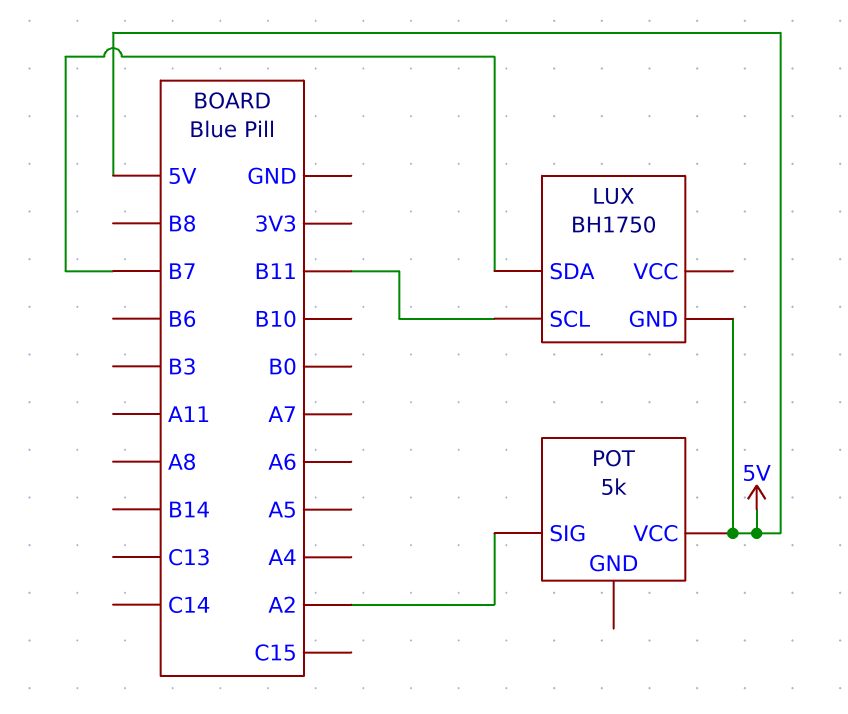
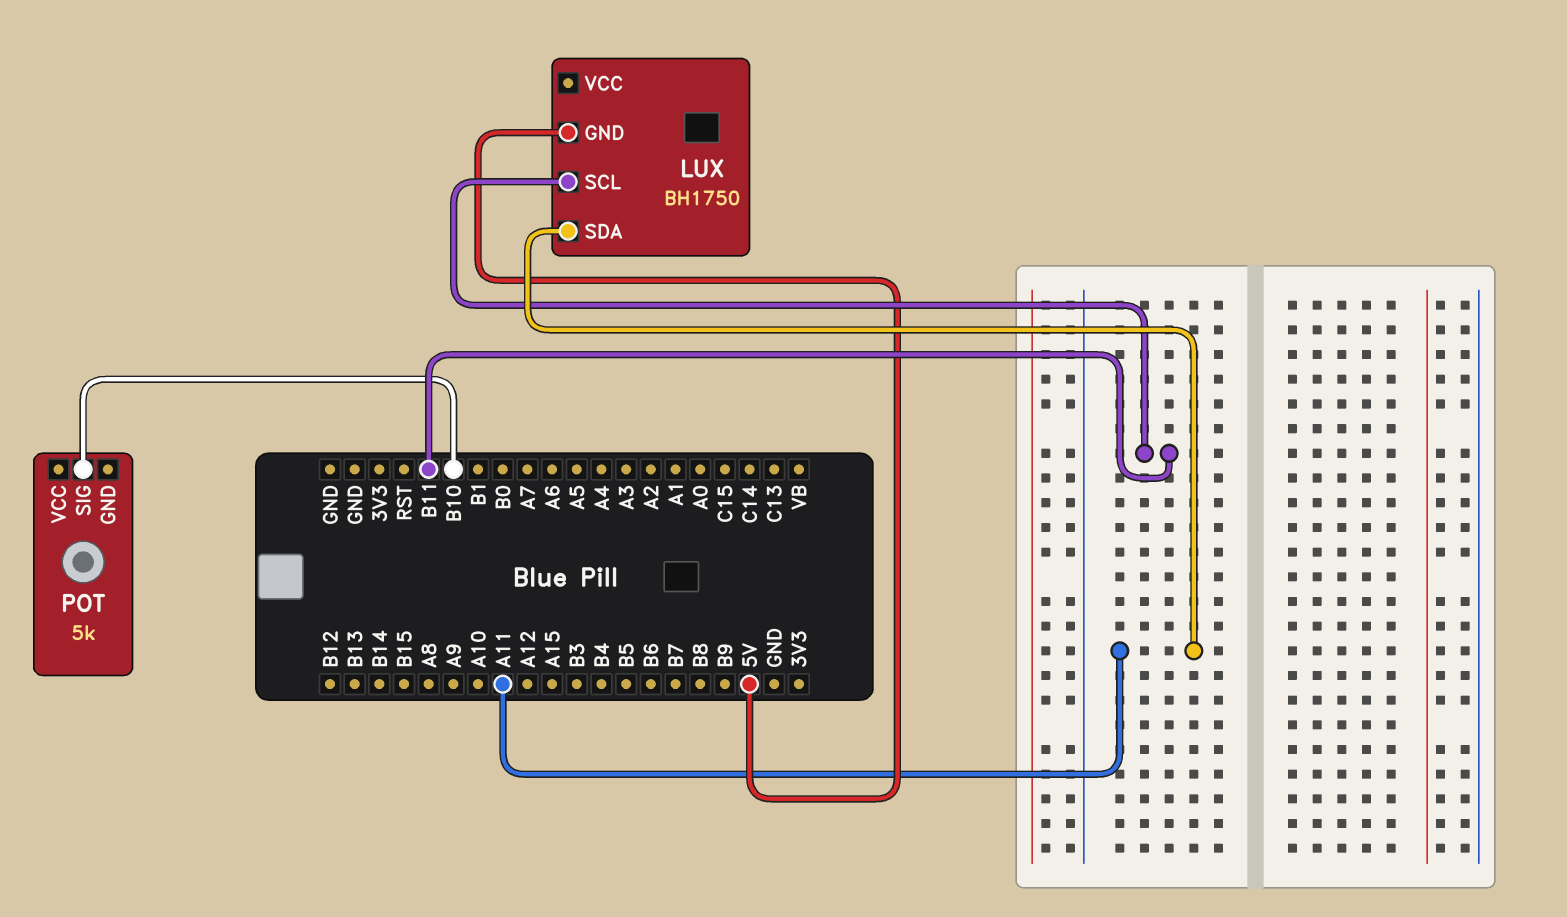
LUX pin SDA: B7 -> A11
POT pin SIG: A2 -> B10
POT pin VCC: 5V -> none

